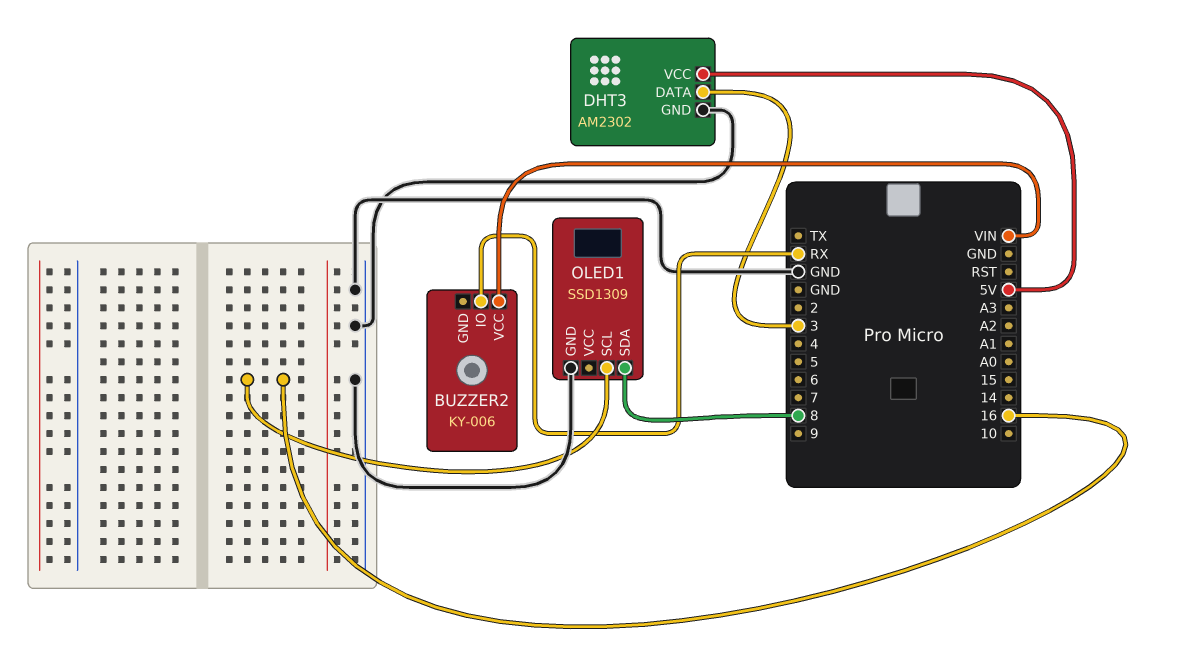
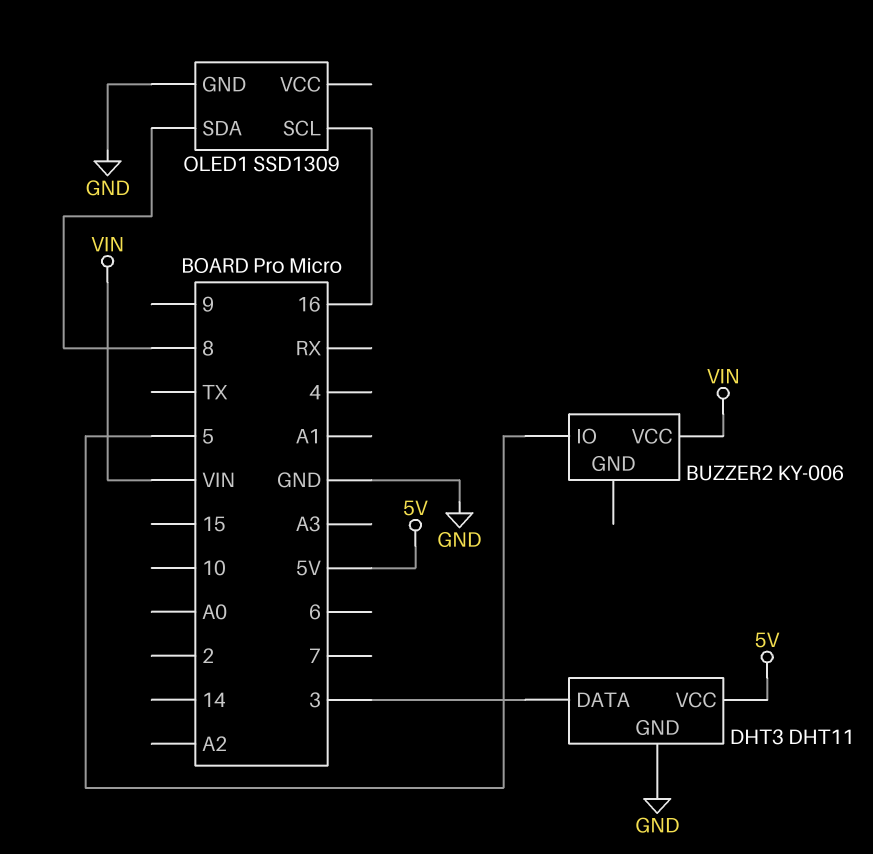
BUZZER2 pin IO: RX -> 5
DHT3: AM2302 -> DHT11

